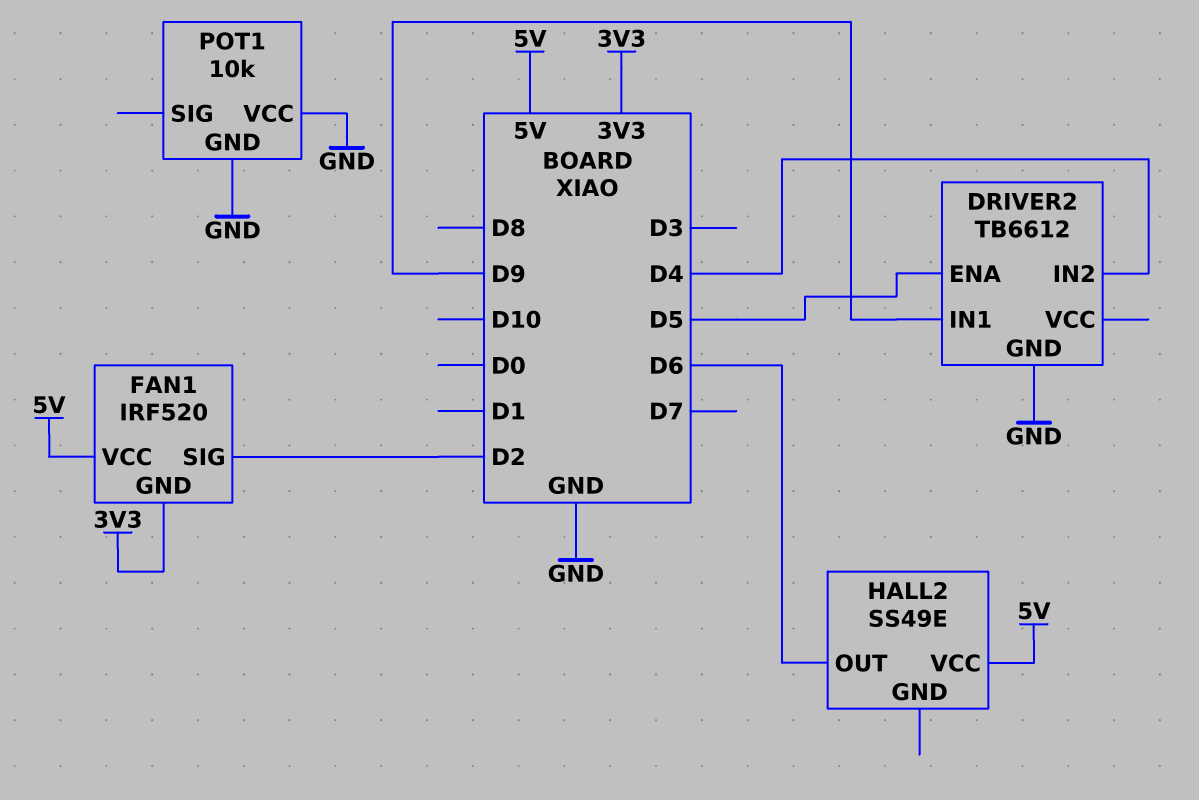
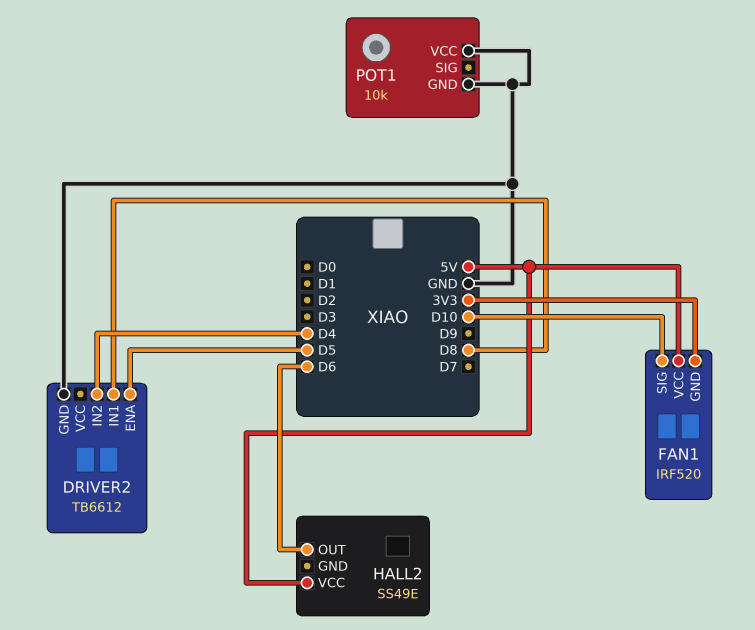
DRIVER2 pin IN1: D9 -> D8
FAN1 pin SIG: D2 -> D10

